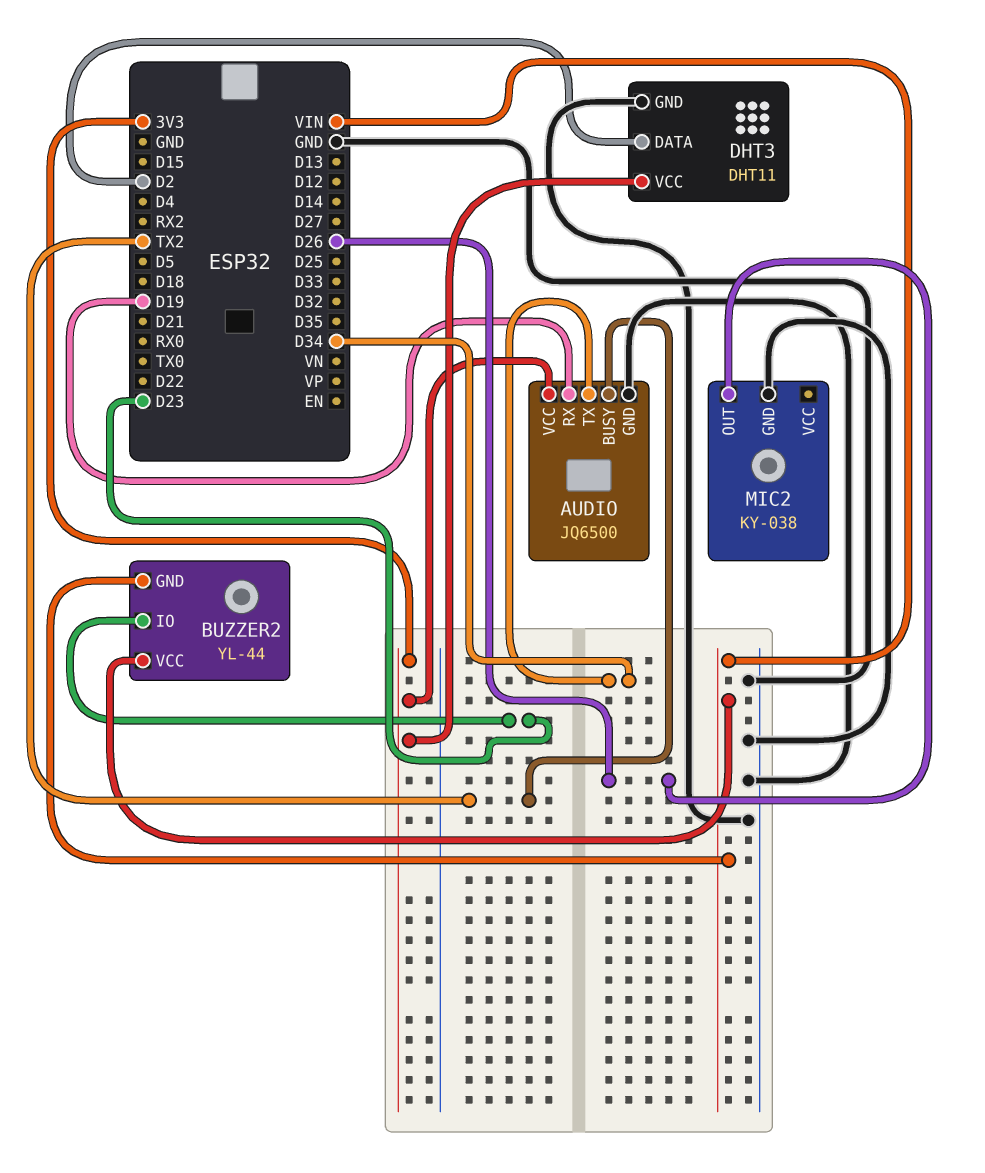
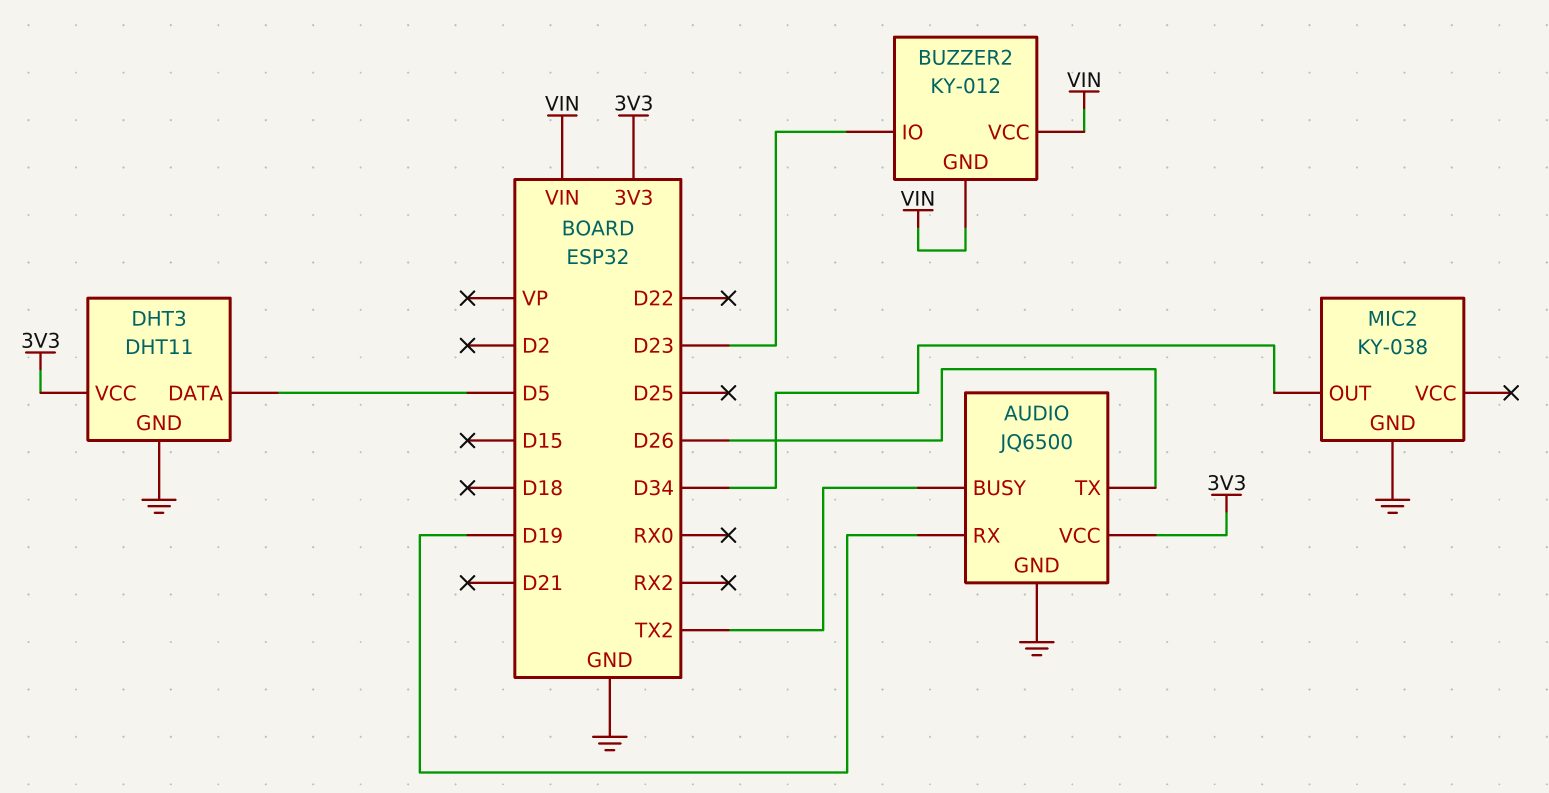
AUDIO pin TX: D34 -> D26
BUZZER2: YL-44 -> KY-012
DHT3 pin DATA: D2 -> D5
MIC2 pin OUT: D26 -> D34

